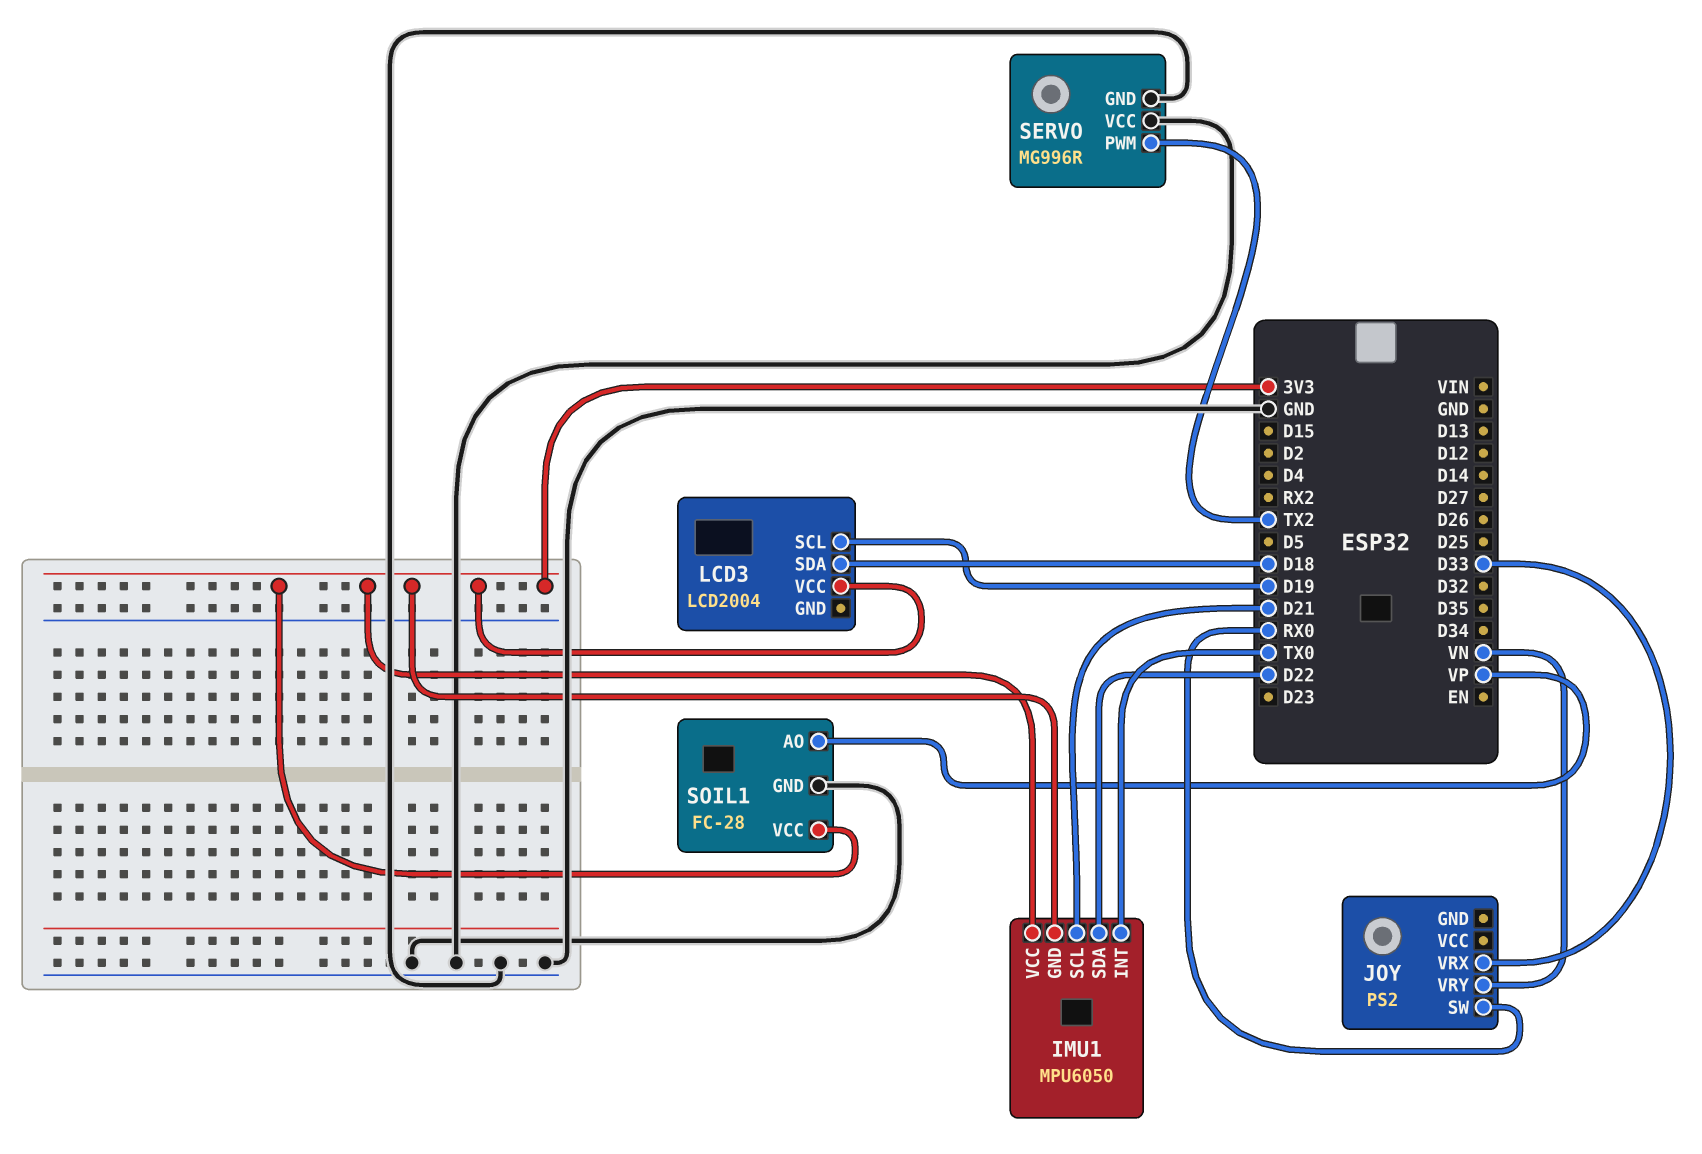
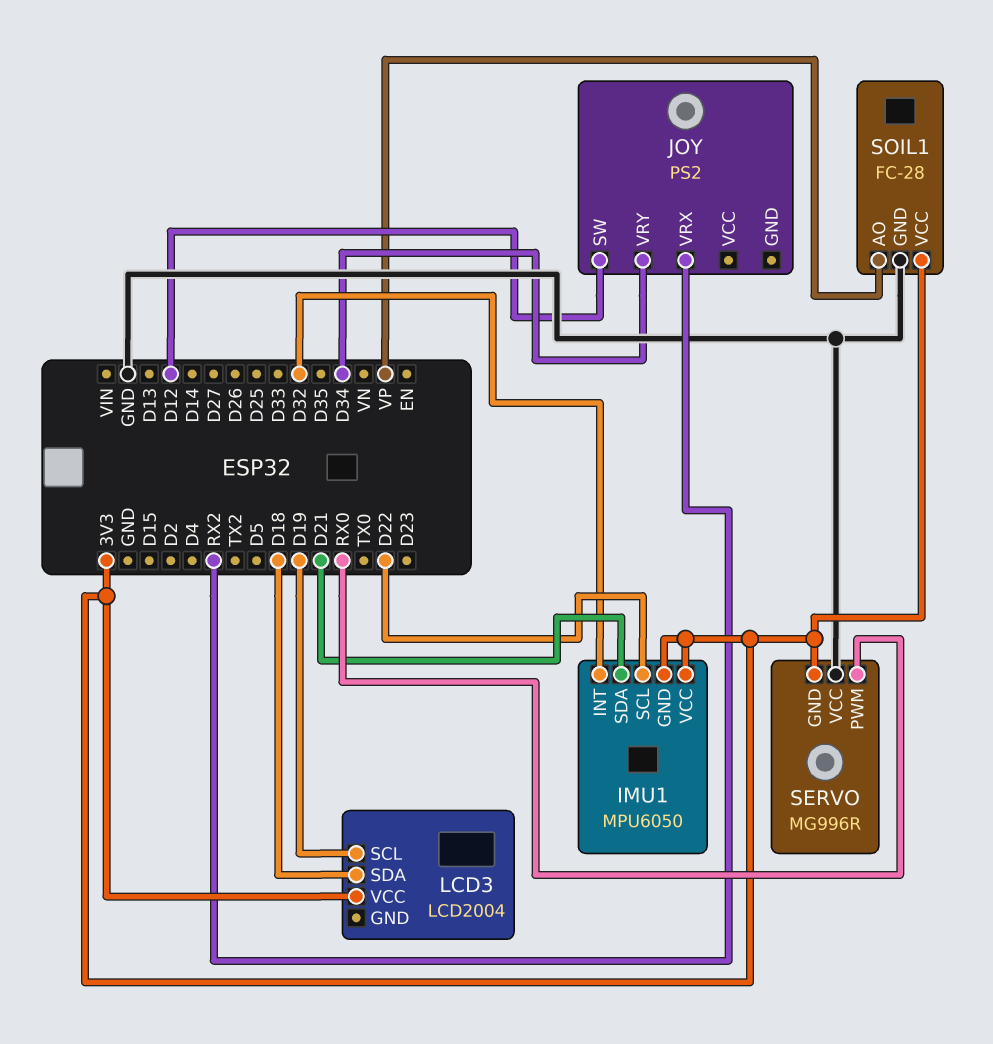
IMU1 pin INT: TX0 -> D32
IMU1 pin SCL: D21 -> D22
IMU1 pin SDA: D22 -> D21
JOY pin SW: RX0 -> D12
JOY pin VRX: D33 -> RX2
JOY pin VRY: VN -> D34
SERVO pin GND: GND -> 3V3
SERVO pin PWM: TX2 -> RX0

